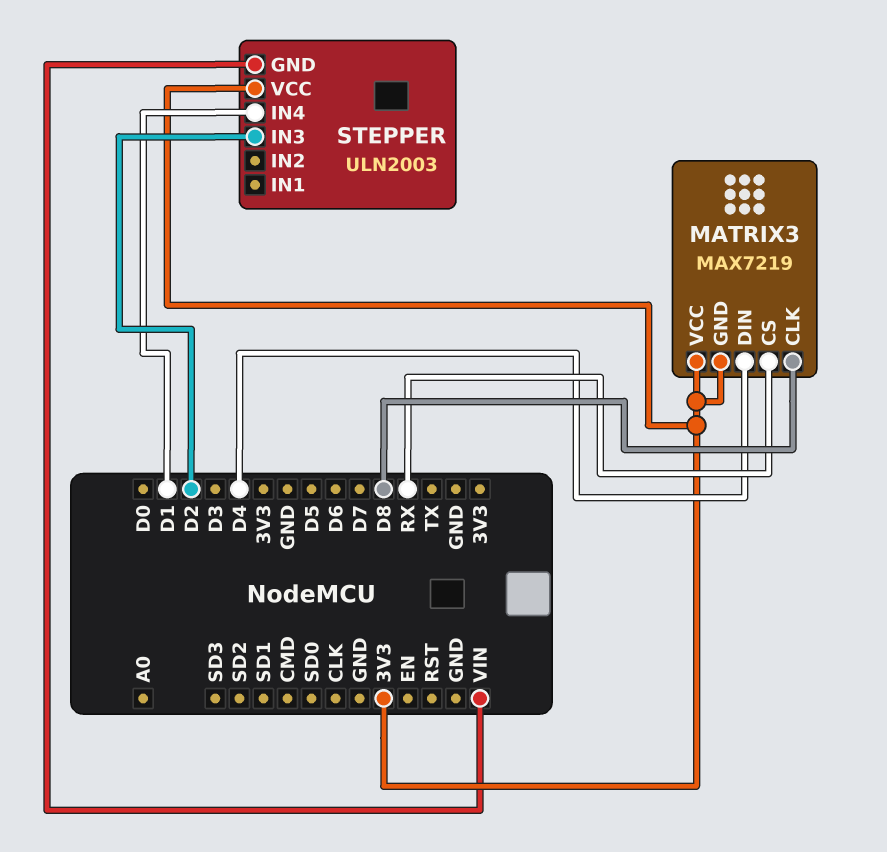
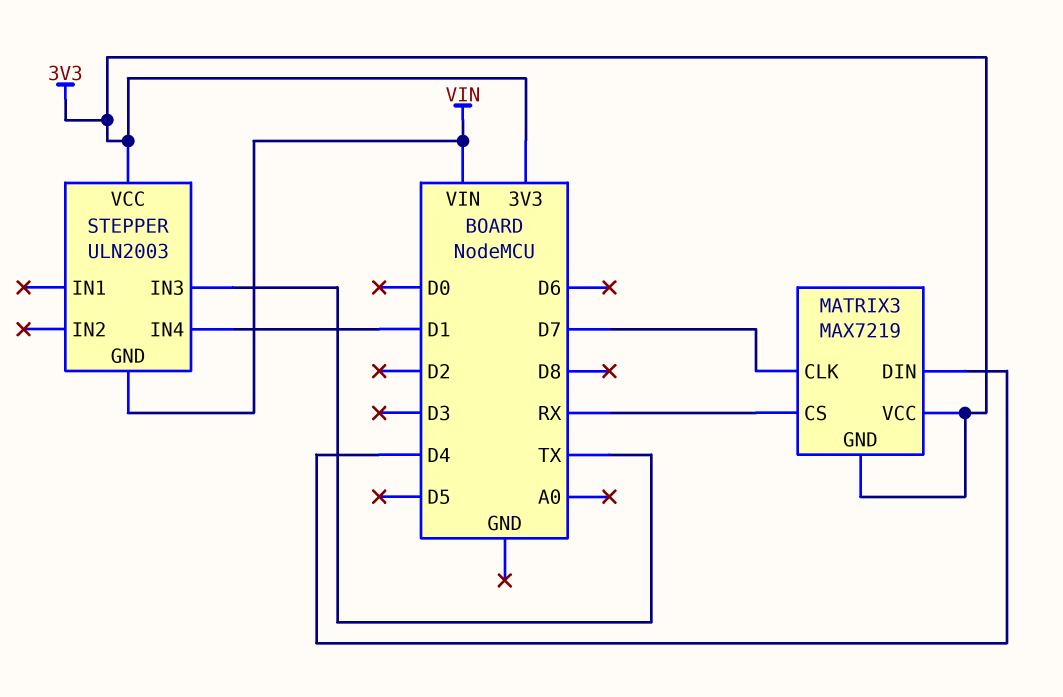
MATRIX3 pin CLK: D8 -> D7
STEPPER pin IN3: D2 -> TX

